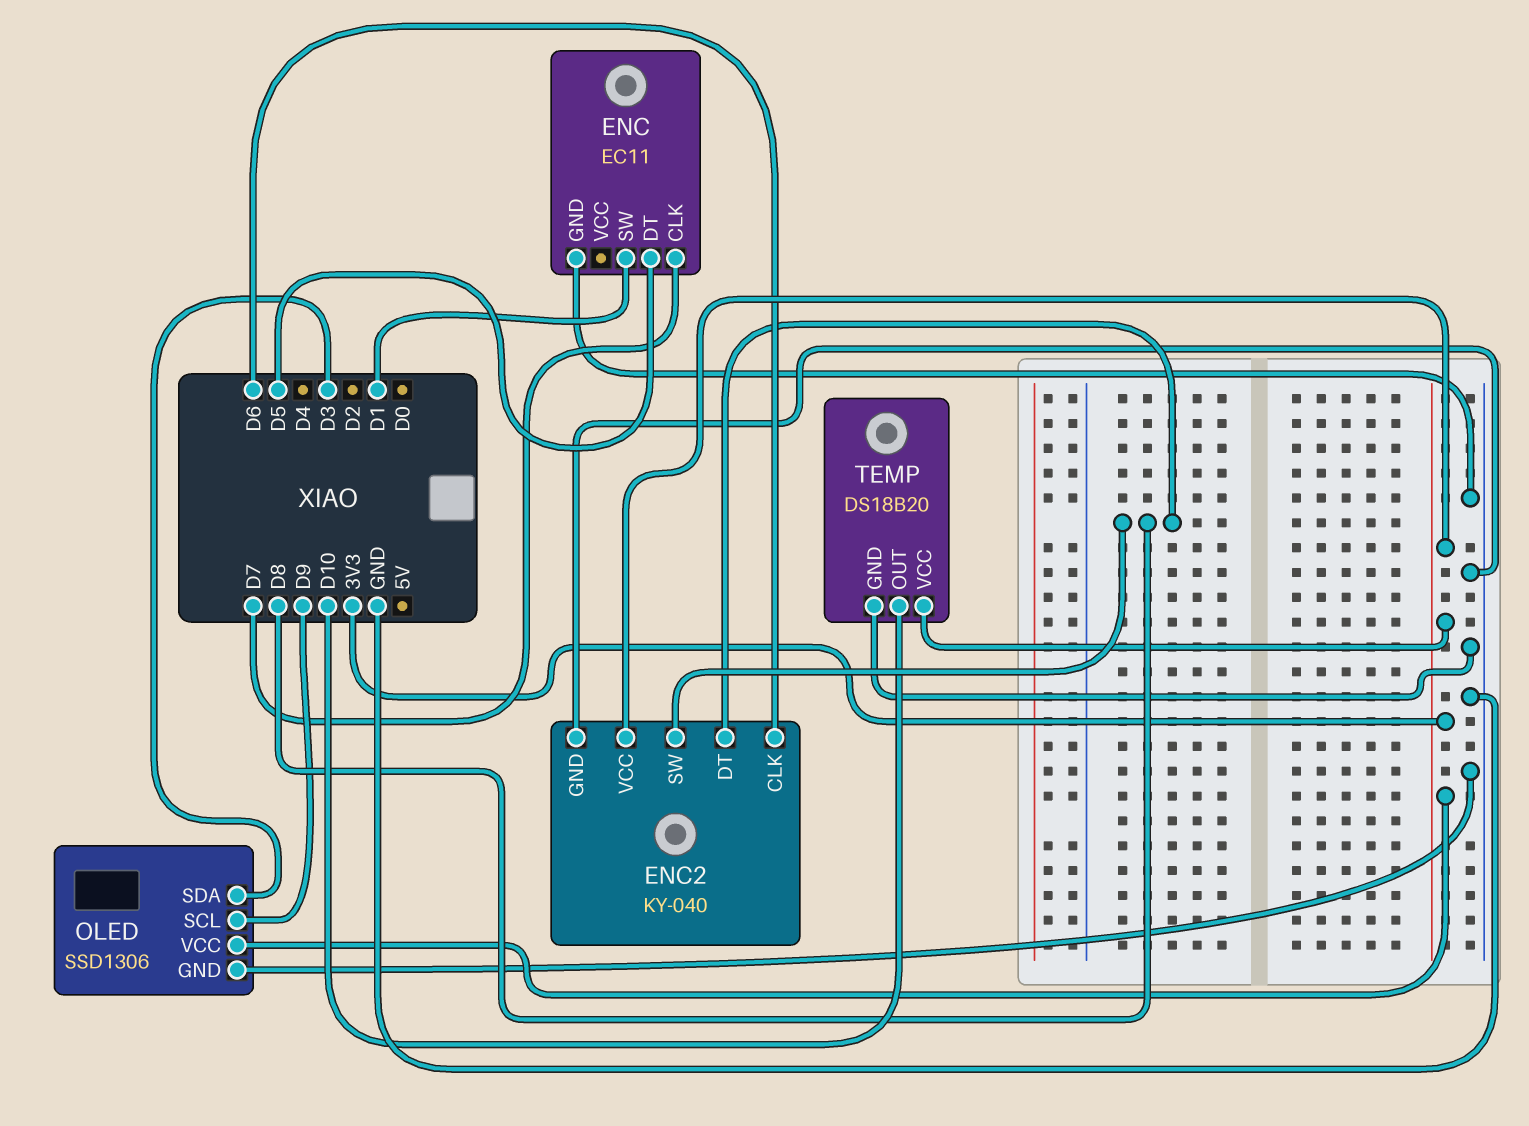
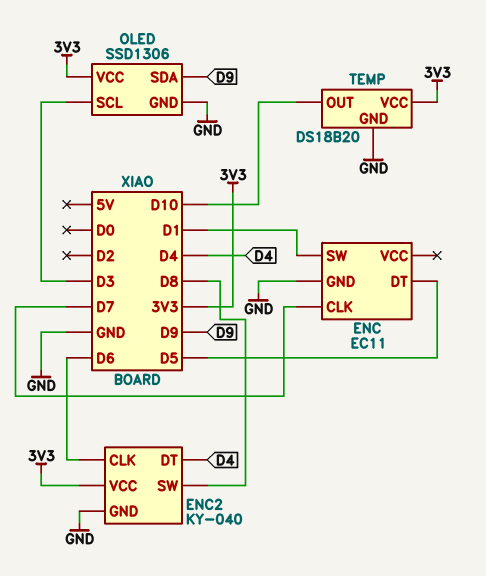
ENC2 pin DT: D8 -> D4
OLED pin SCL: D9 -> D3
OLED pin SDA: D3 -> D9

